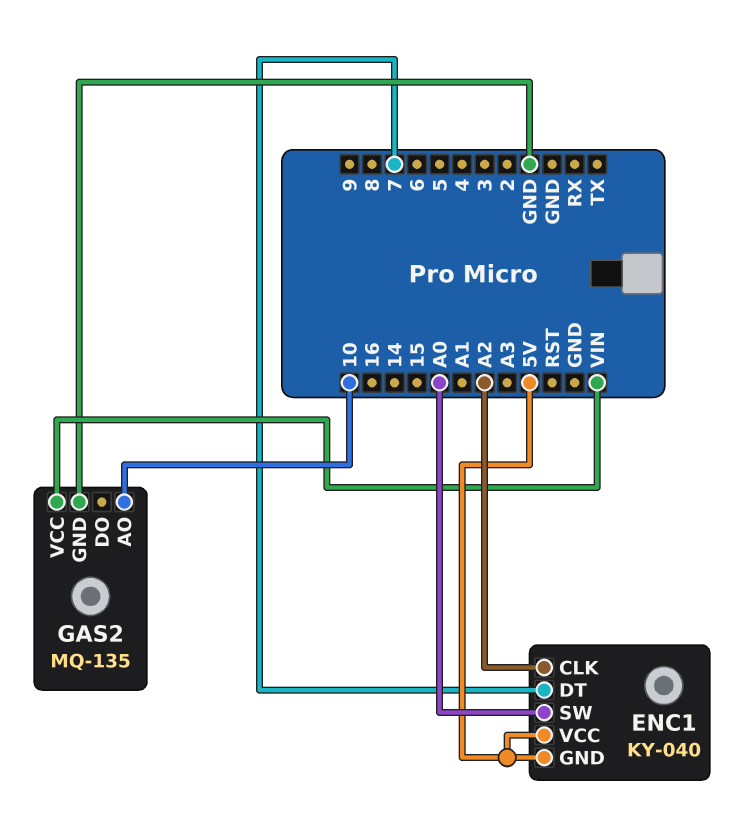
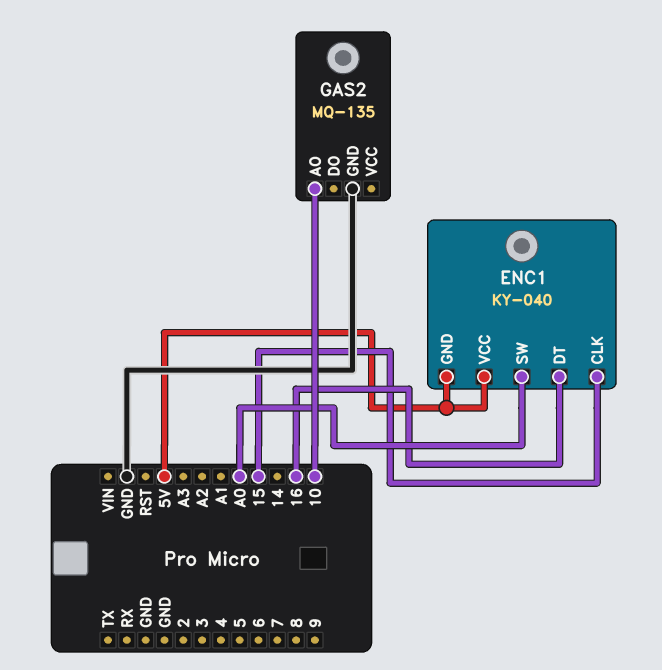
ENC1 pin CLK: A2 -> 15
ENC1 pin DT: 7 -> 16
GAS2 pin VCC: VIN -> none

